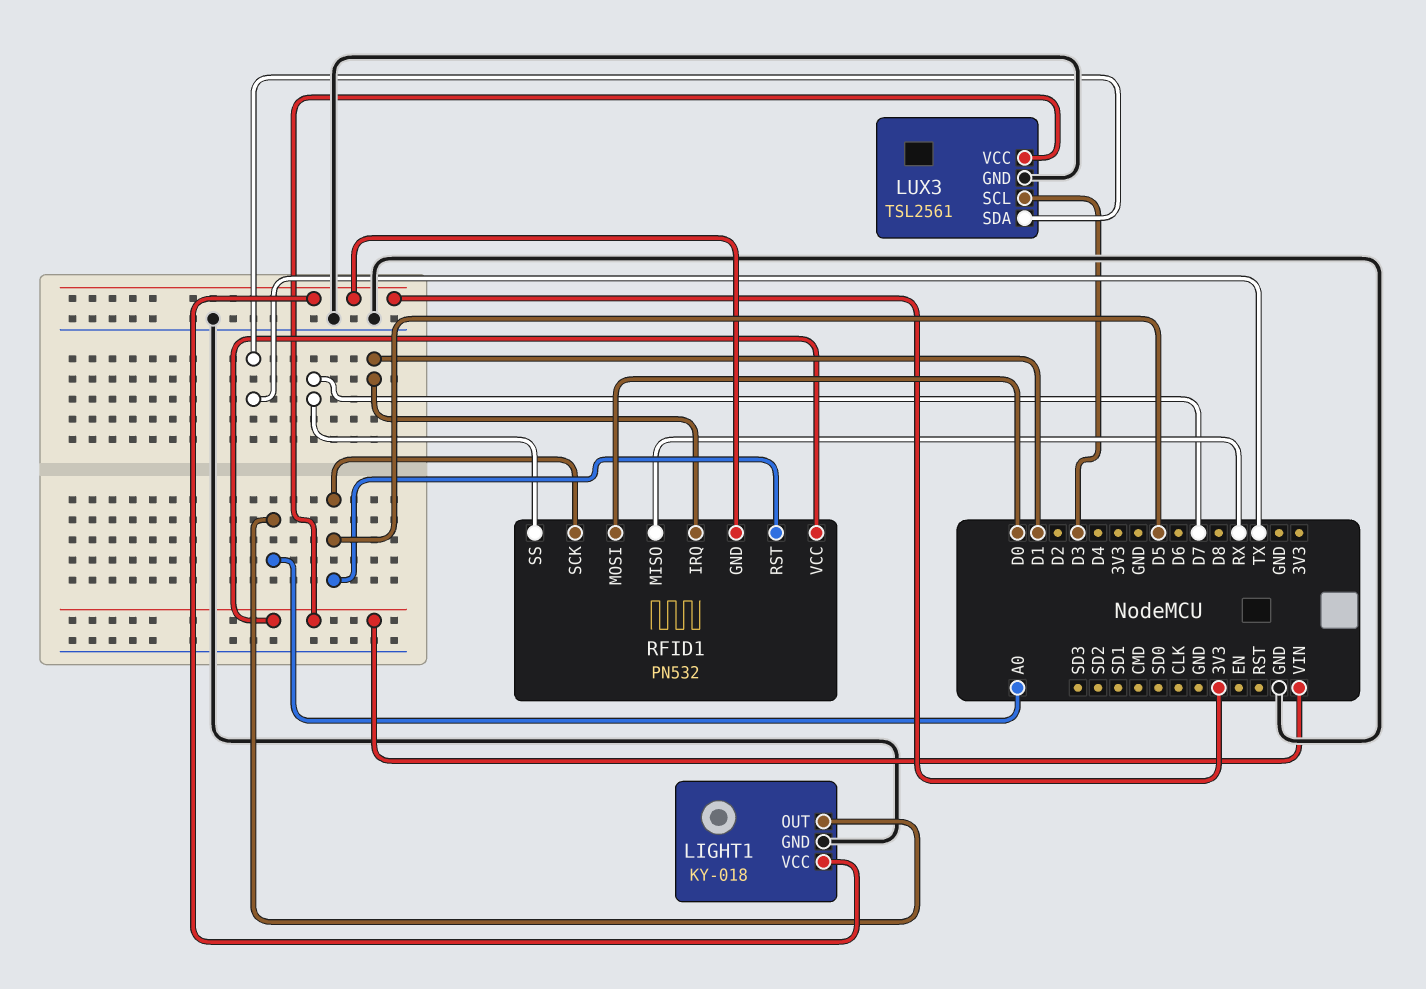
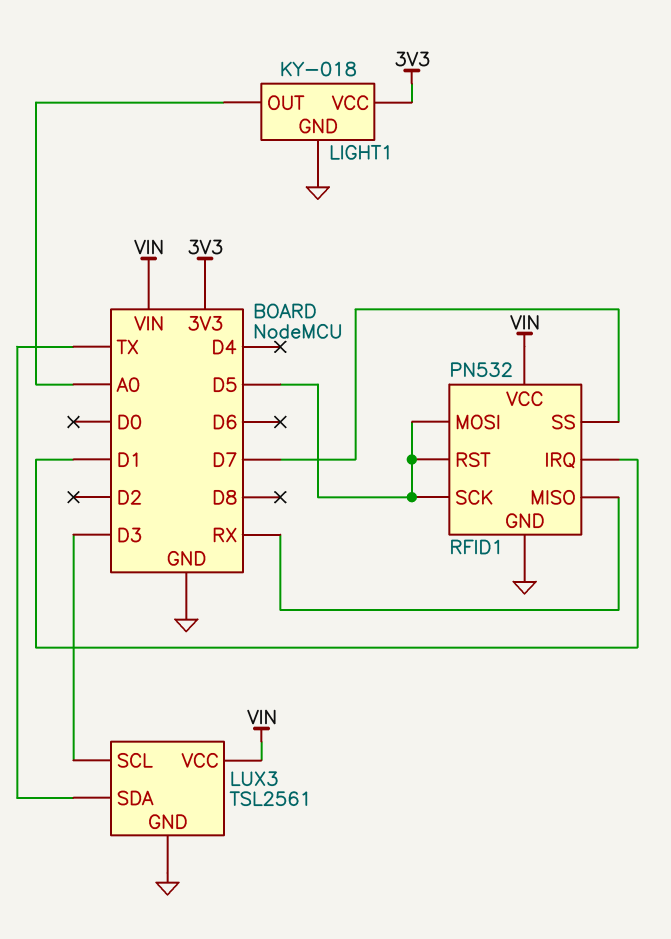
RFID1 pin GND: 3V3 -> GND
RFID1 pin MOSI: D0 -> D5

